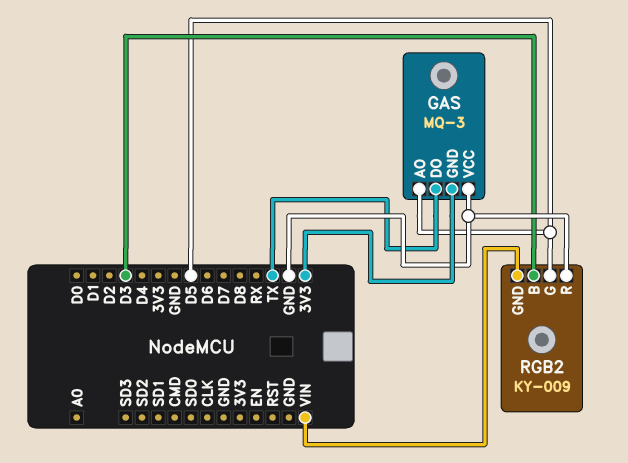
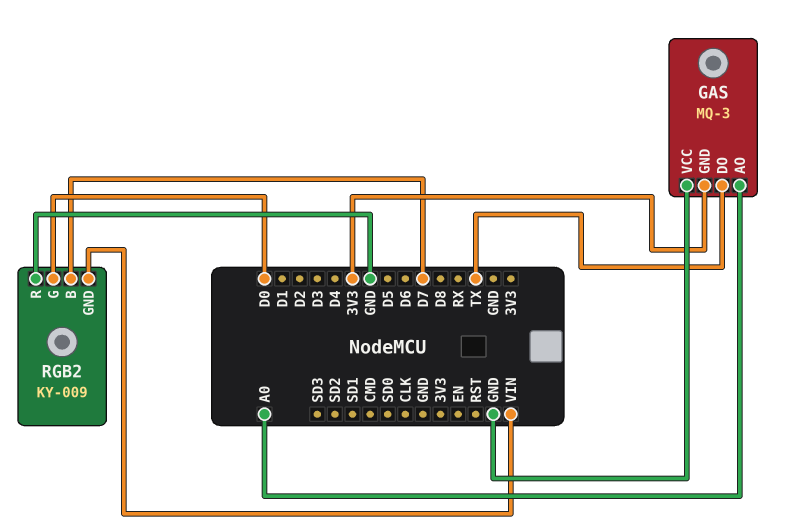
GAS pin AO: D5 -> A0
RGB2 pin B: D3 -> D7
RGB2 pin G: D5 -> D0

